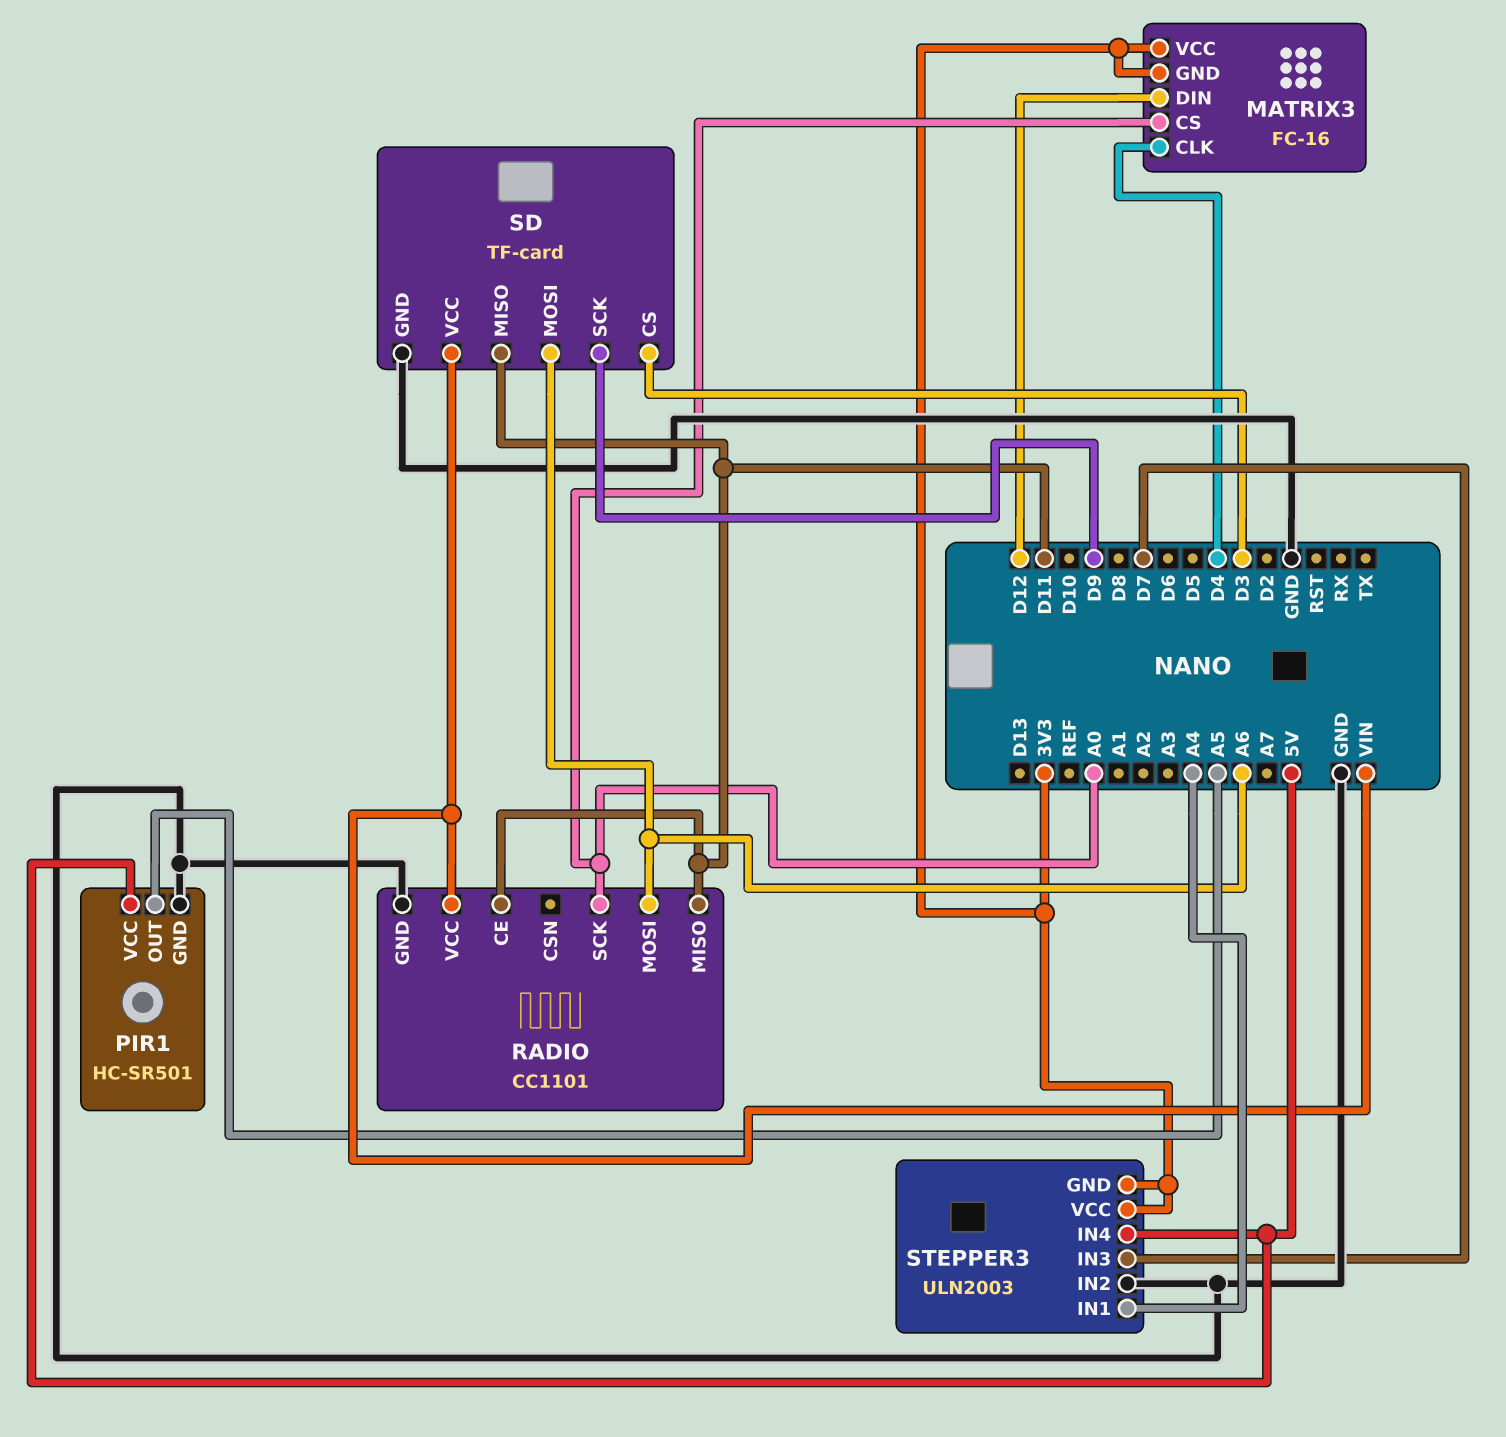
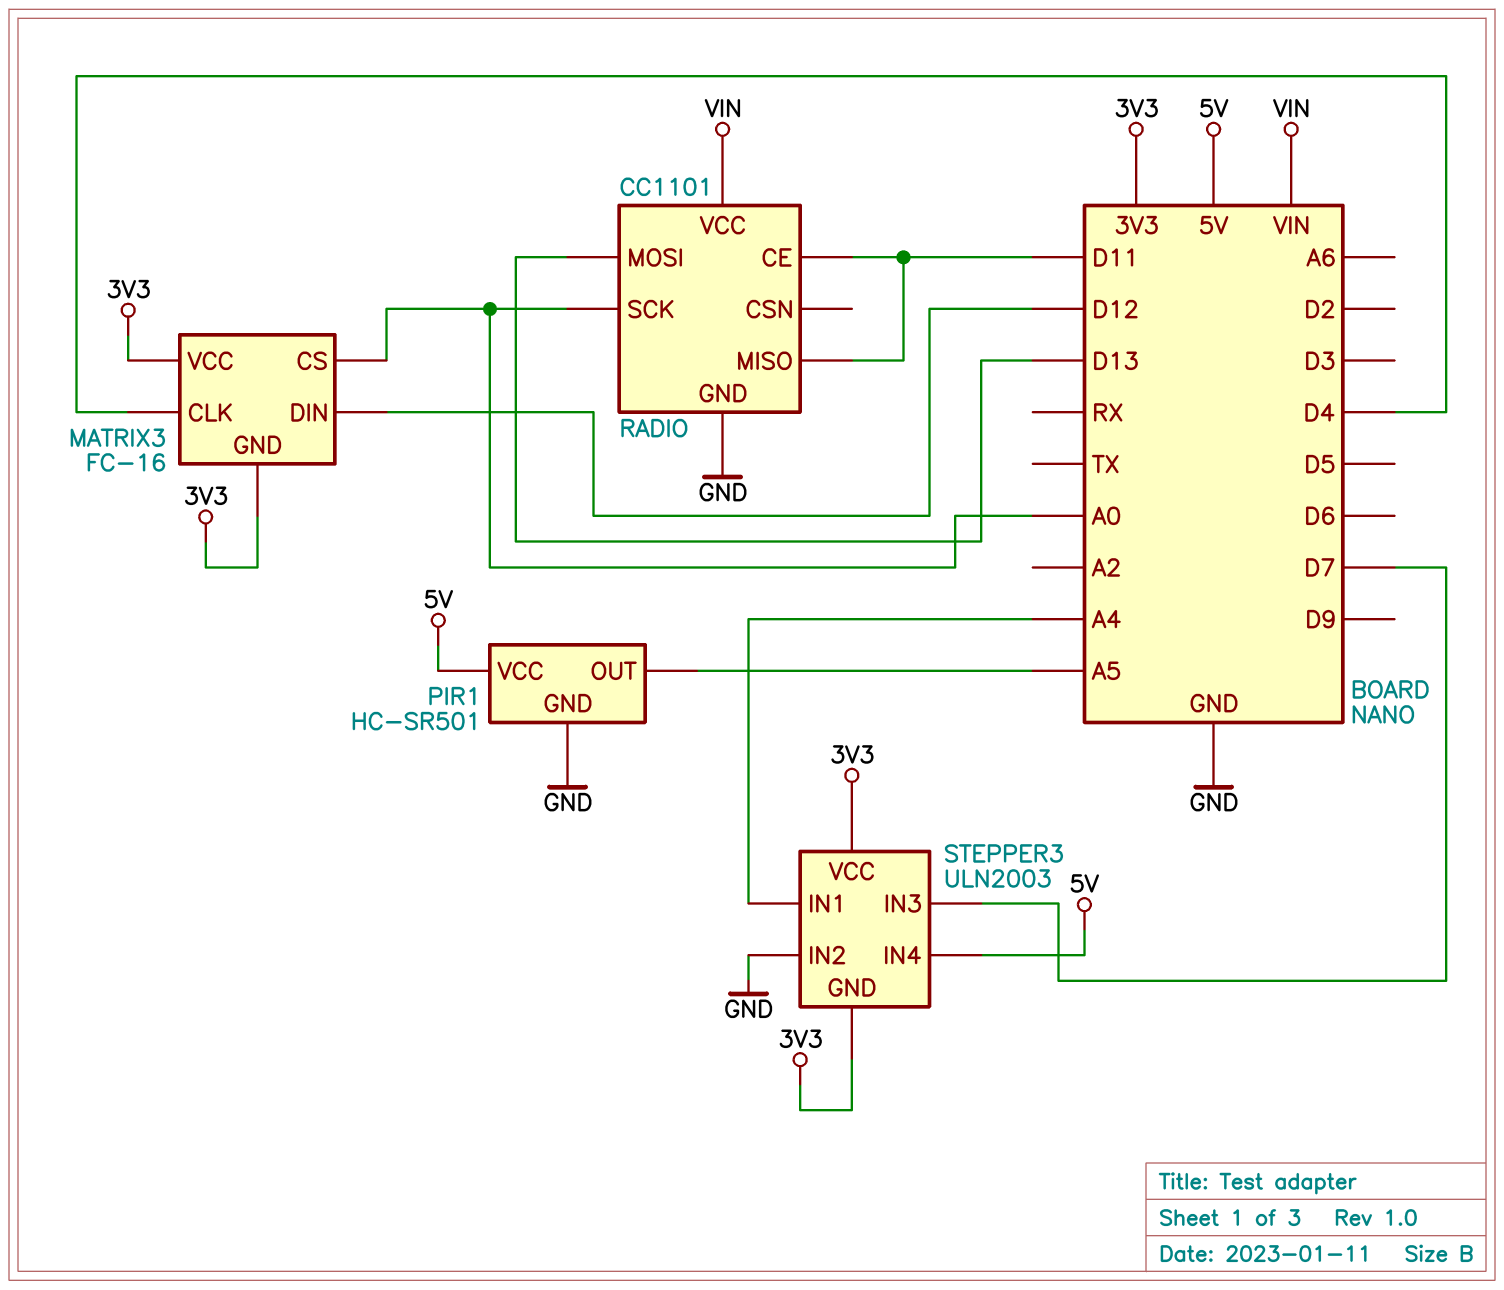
RADIO pin MOSI: A6 -> D13
SD: TF-card -> none
SD pin CS: D3 -> none
SD pin GND: GND -> none
SD pin MISO: D11 -> none
SD pin MOSI: A6 -> none
SD pin SCK: D9 -> none
SD pin VCC: VIN -> none

